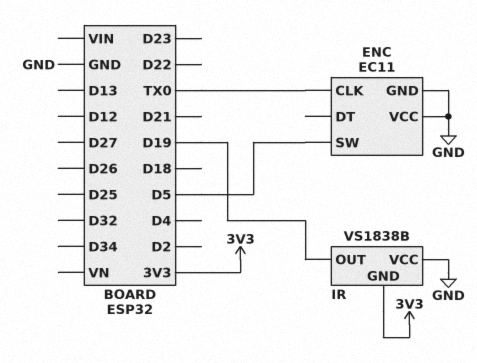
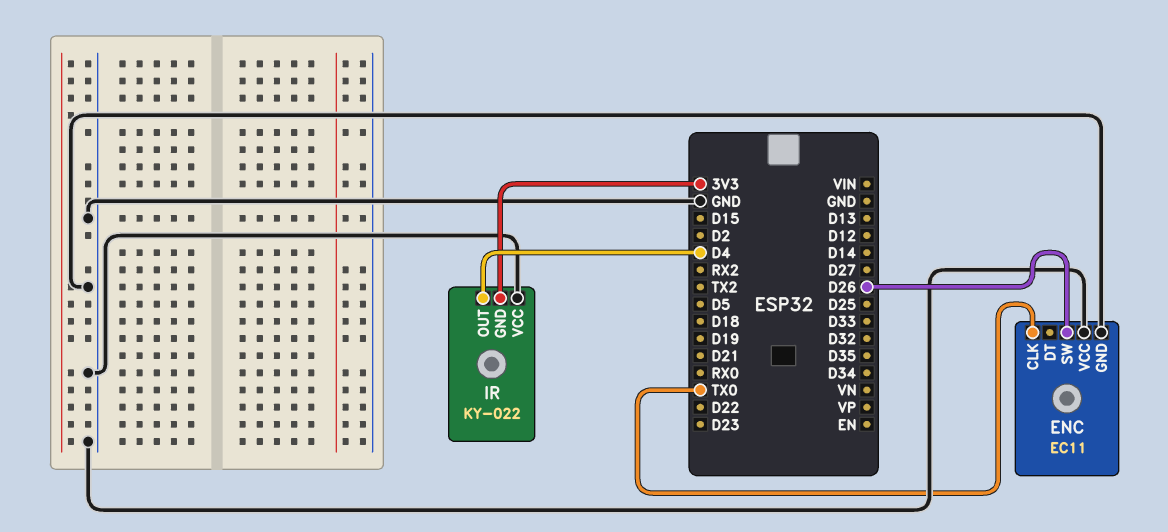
ENC pin SW: D5 -> D26
IR: VS1838B -> KY-022
IR pin OUT: D19 -> D4

